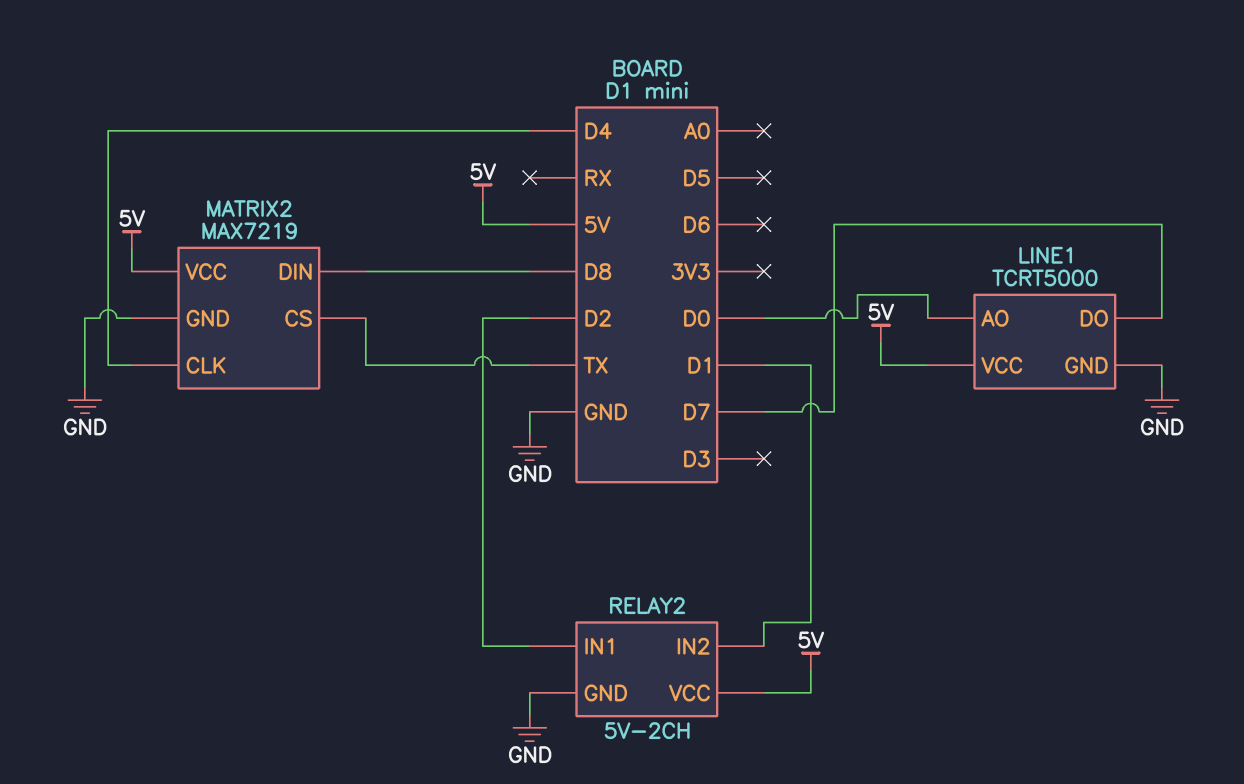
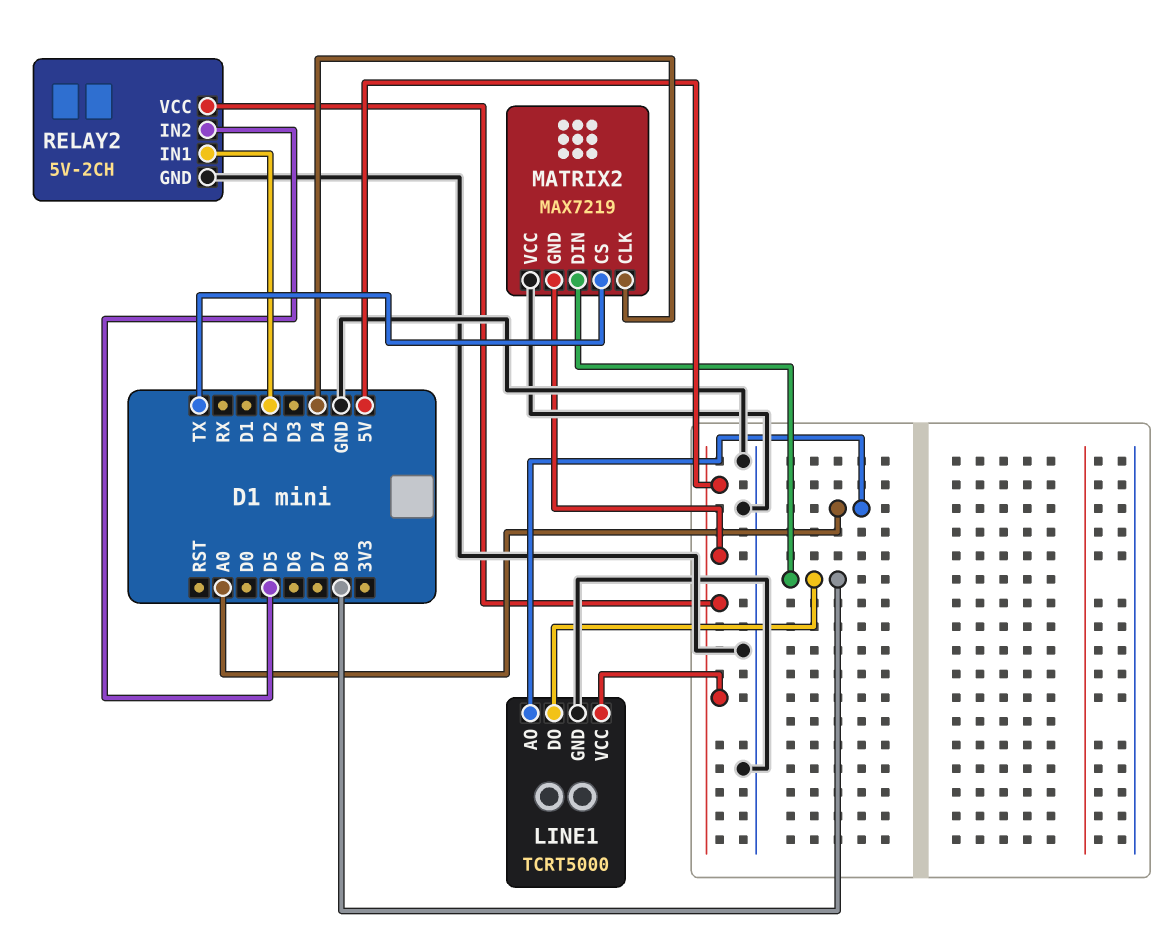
LINE1 pin AO: D0 -> A0
LINE1 pin DO: D7 -> D8
MATRIX2 pin GND: GND -> 5V
MATRIX2 pin VCC: 5V -> GND
RELAY2 pin IN2: D1 -> D5

